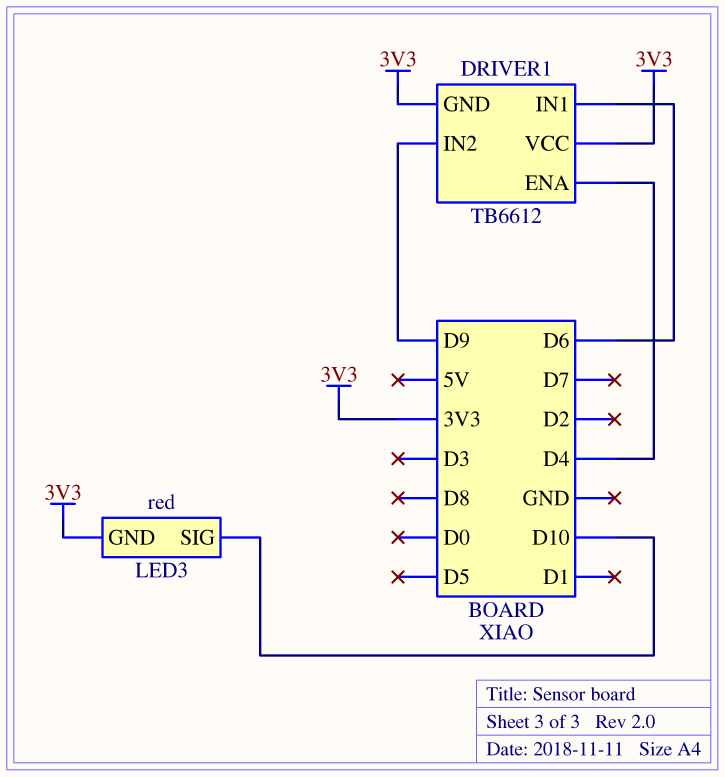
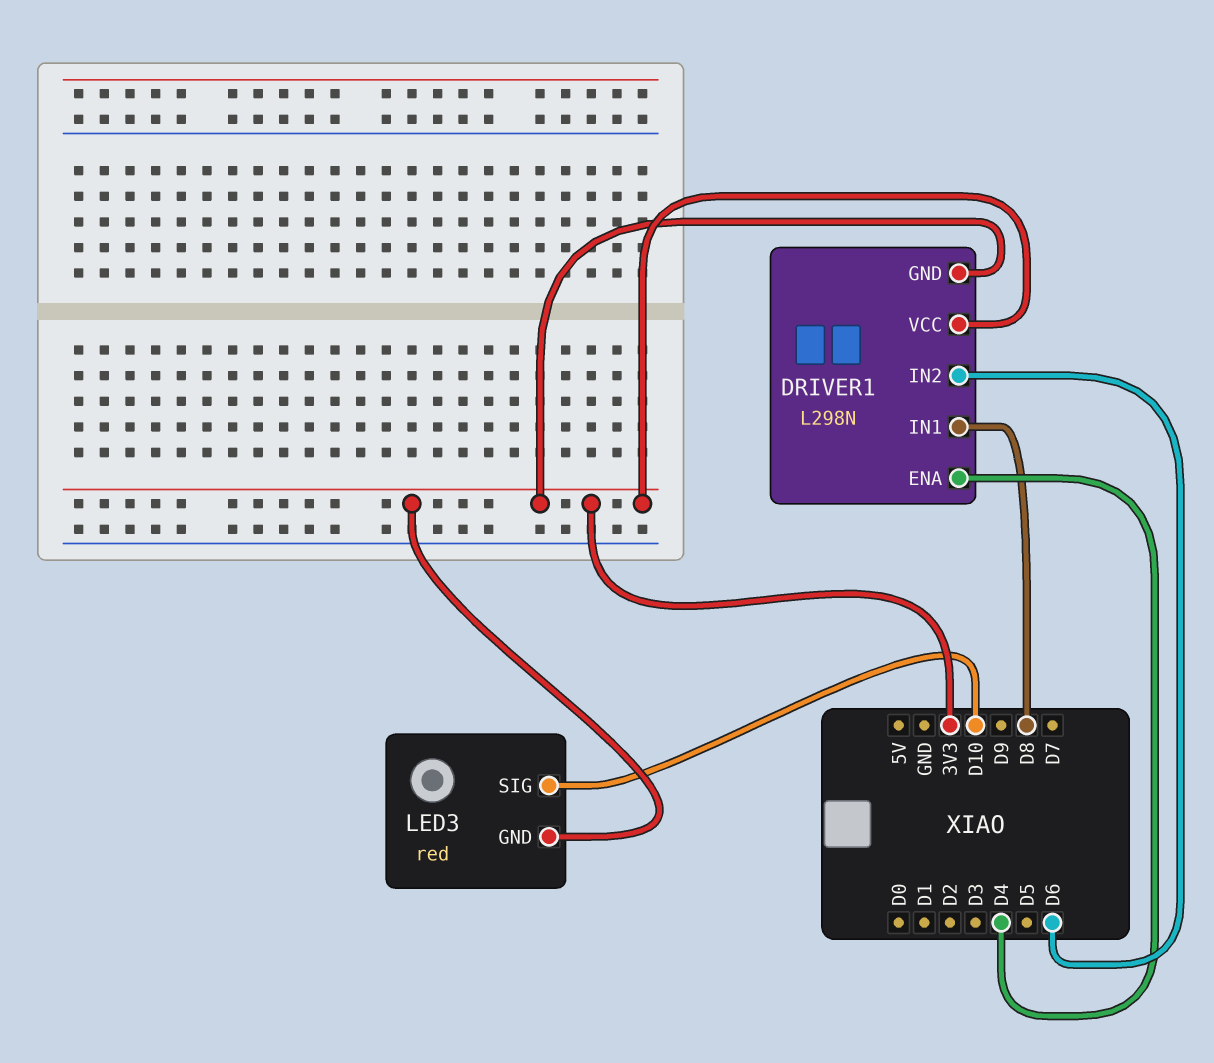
DRIVER1: TB6612 -> L298N
DRIVER1 pin IN1: D6 -> D8
DRIVER1 pin IN2: D9 -> D6

